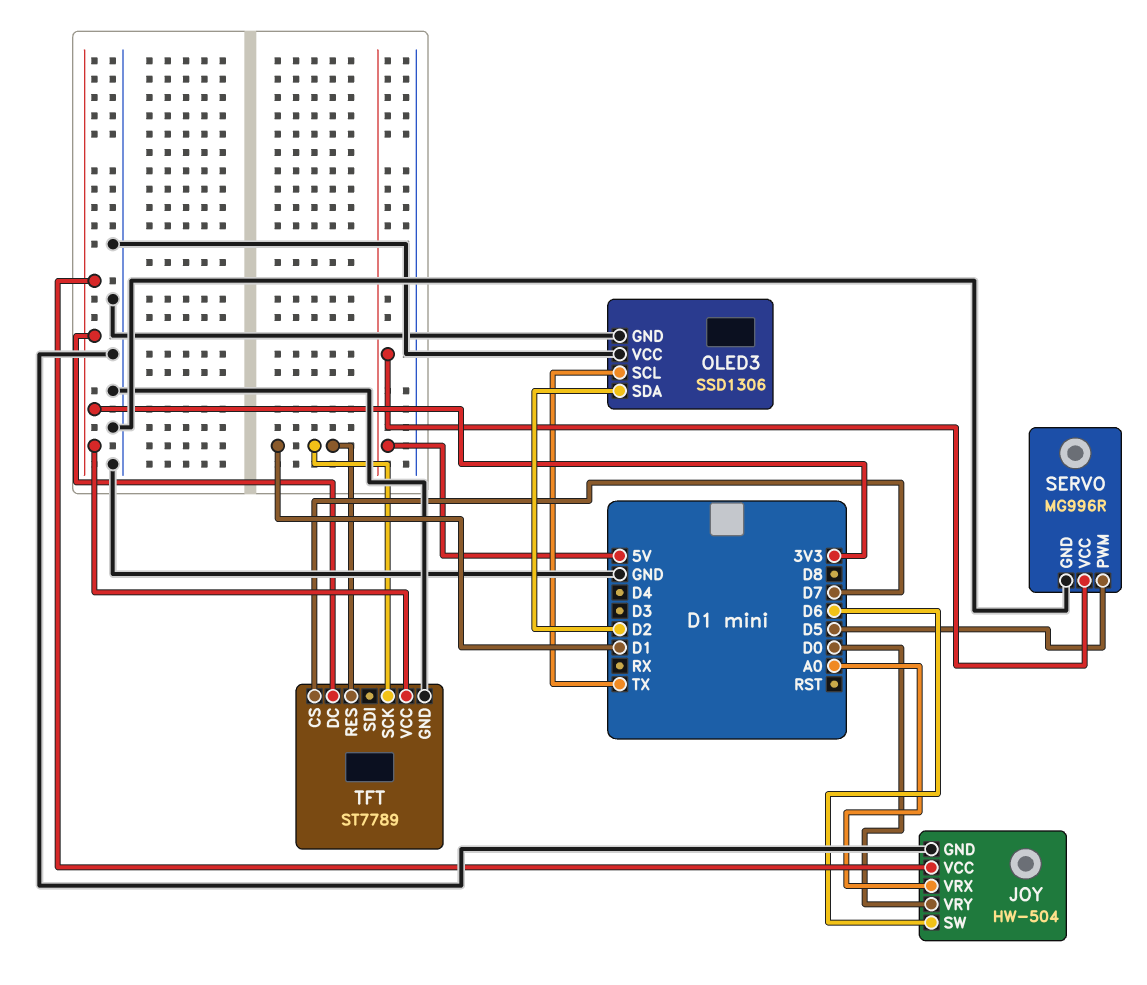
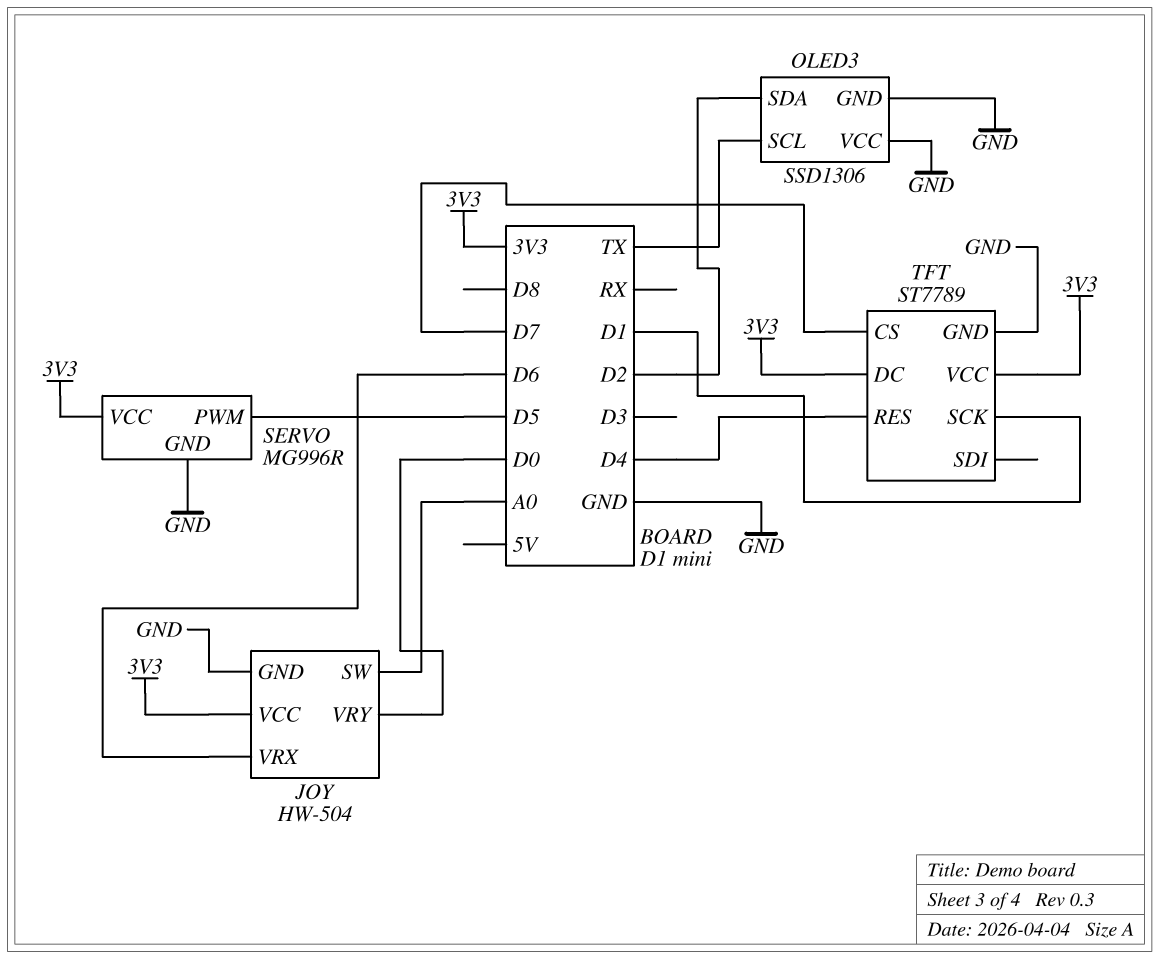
JOY pin SW: D6 -> A0
JOY pin VRX: A0 -> D6
SERVO pin VCC: 5V -> 3V3
TFT pin RES: D1 -> D4

